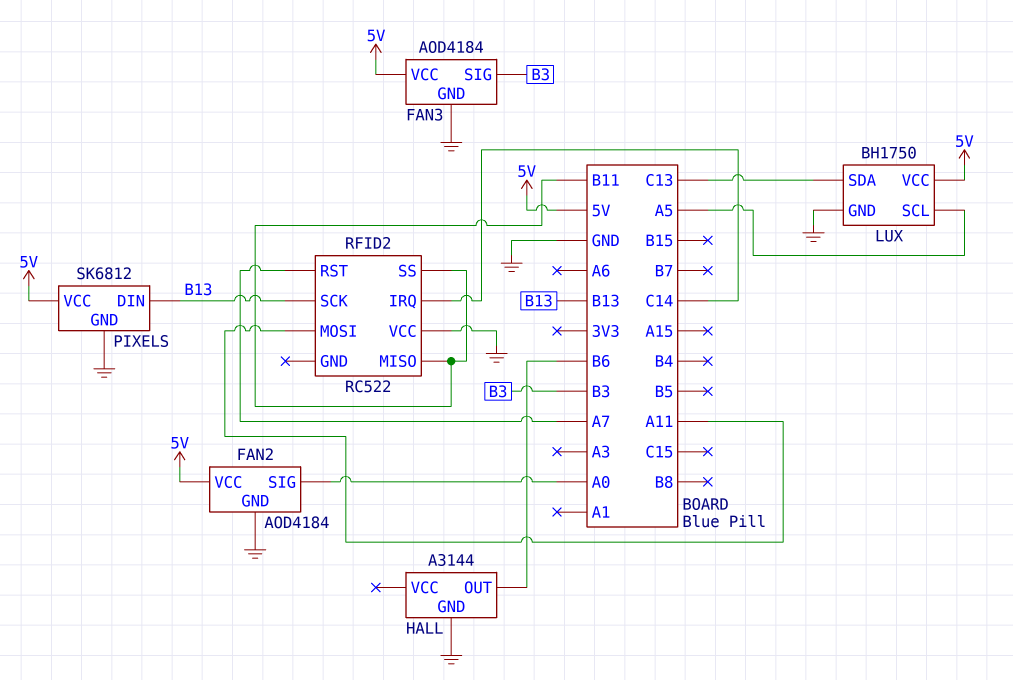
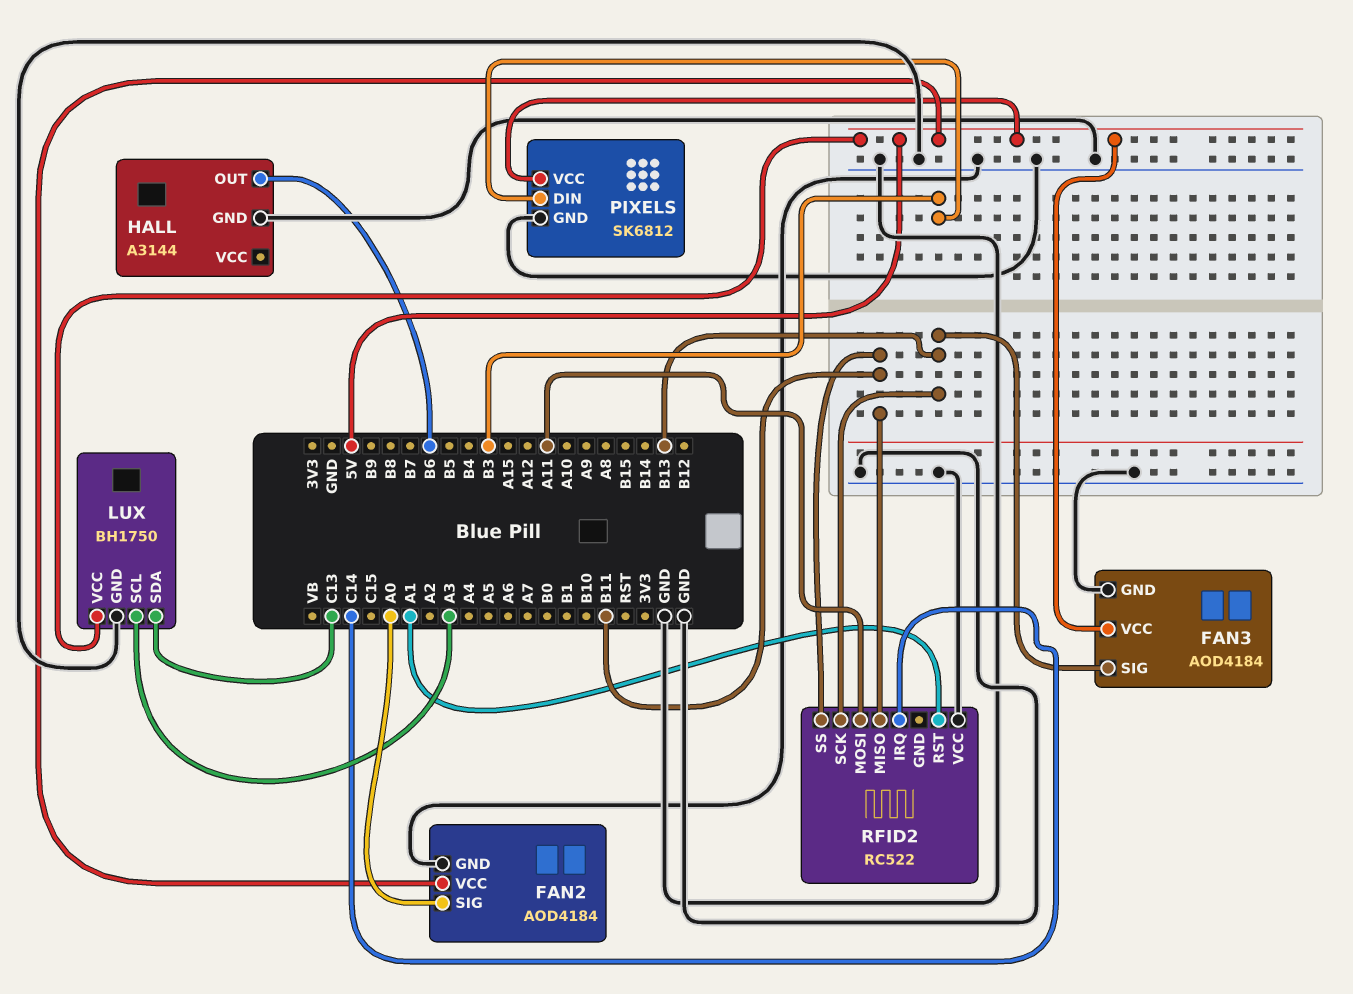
FAN3 pin SIG: B3 -> B13
LUX pin SCL: A5 -> A3
PIXELS pin DIN: B13 -> B3
RFID2 pin RST: A7 -> A1

